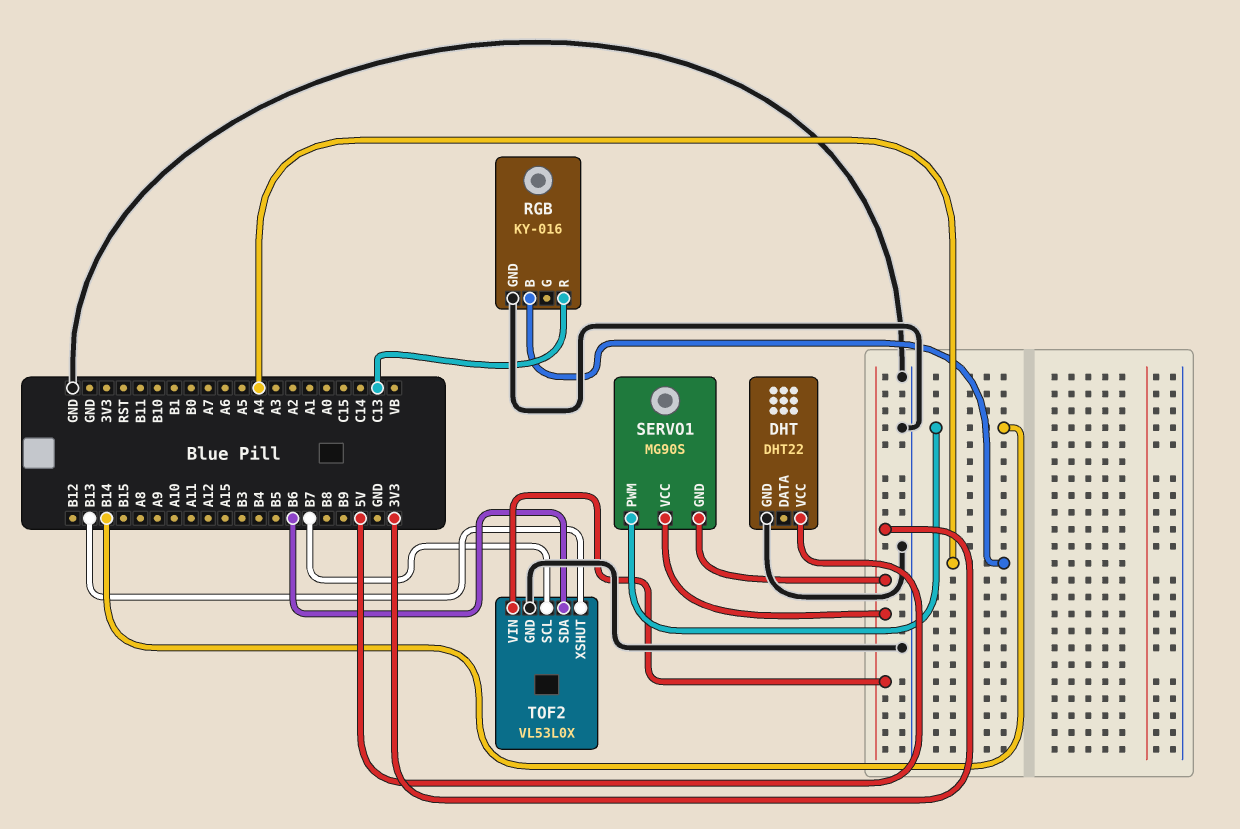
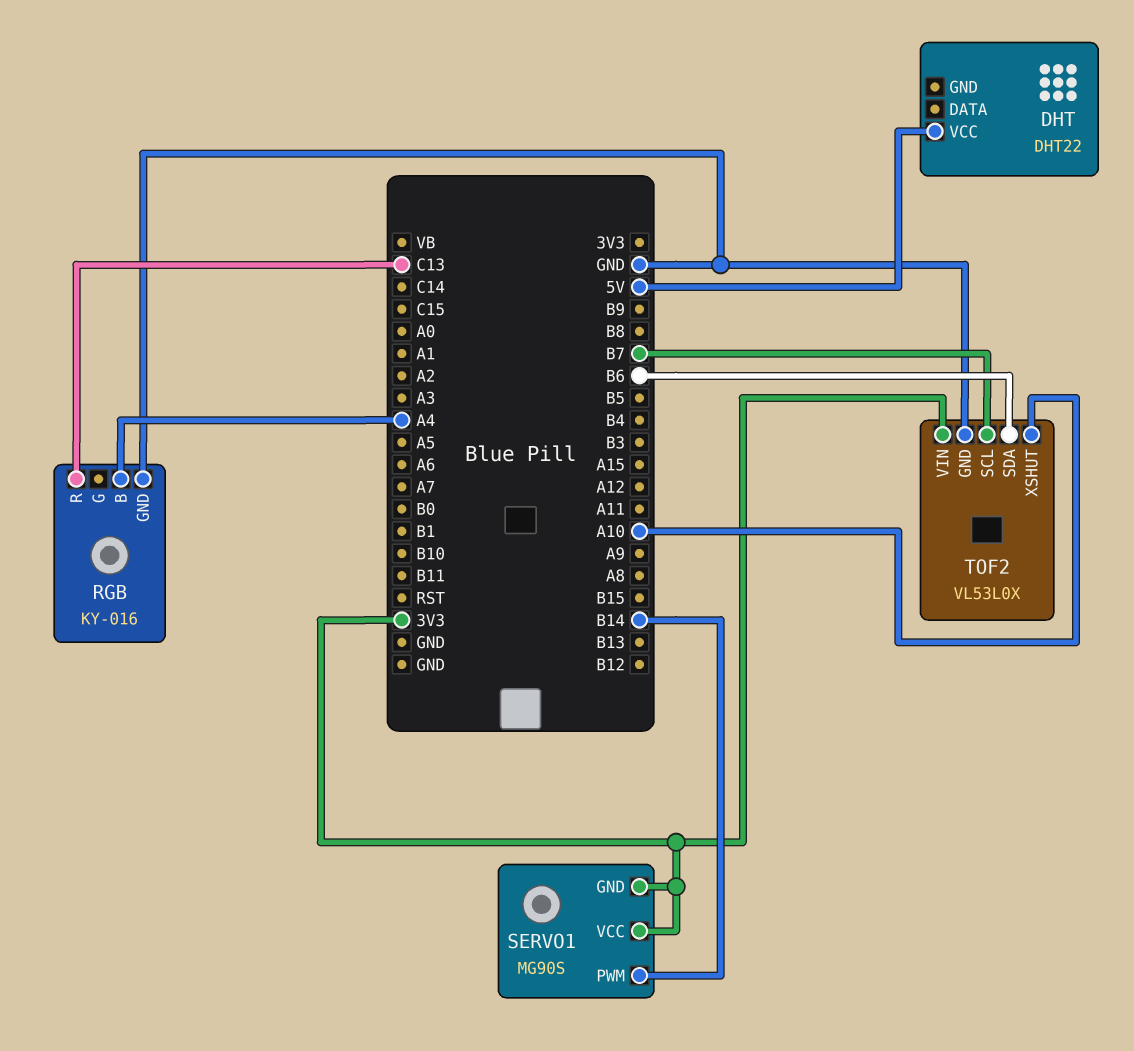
DHT pin GND: GND -> none
TOF2 pin XSHUT: B13 -> A10

